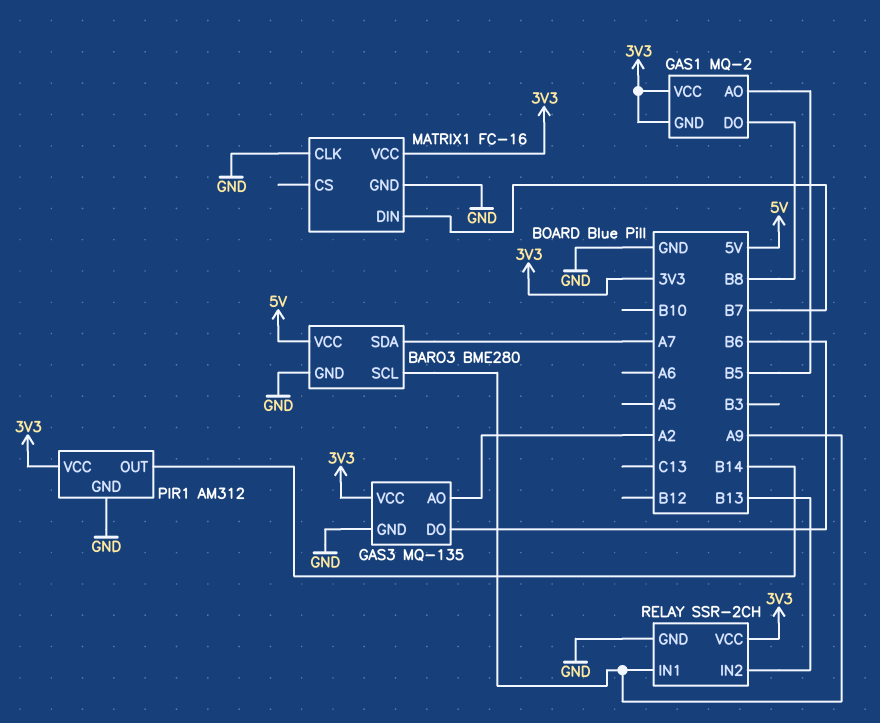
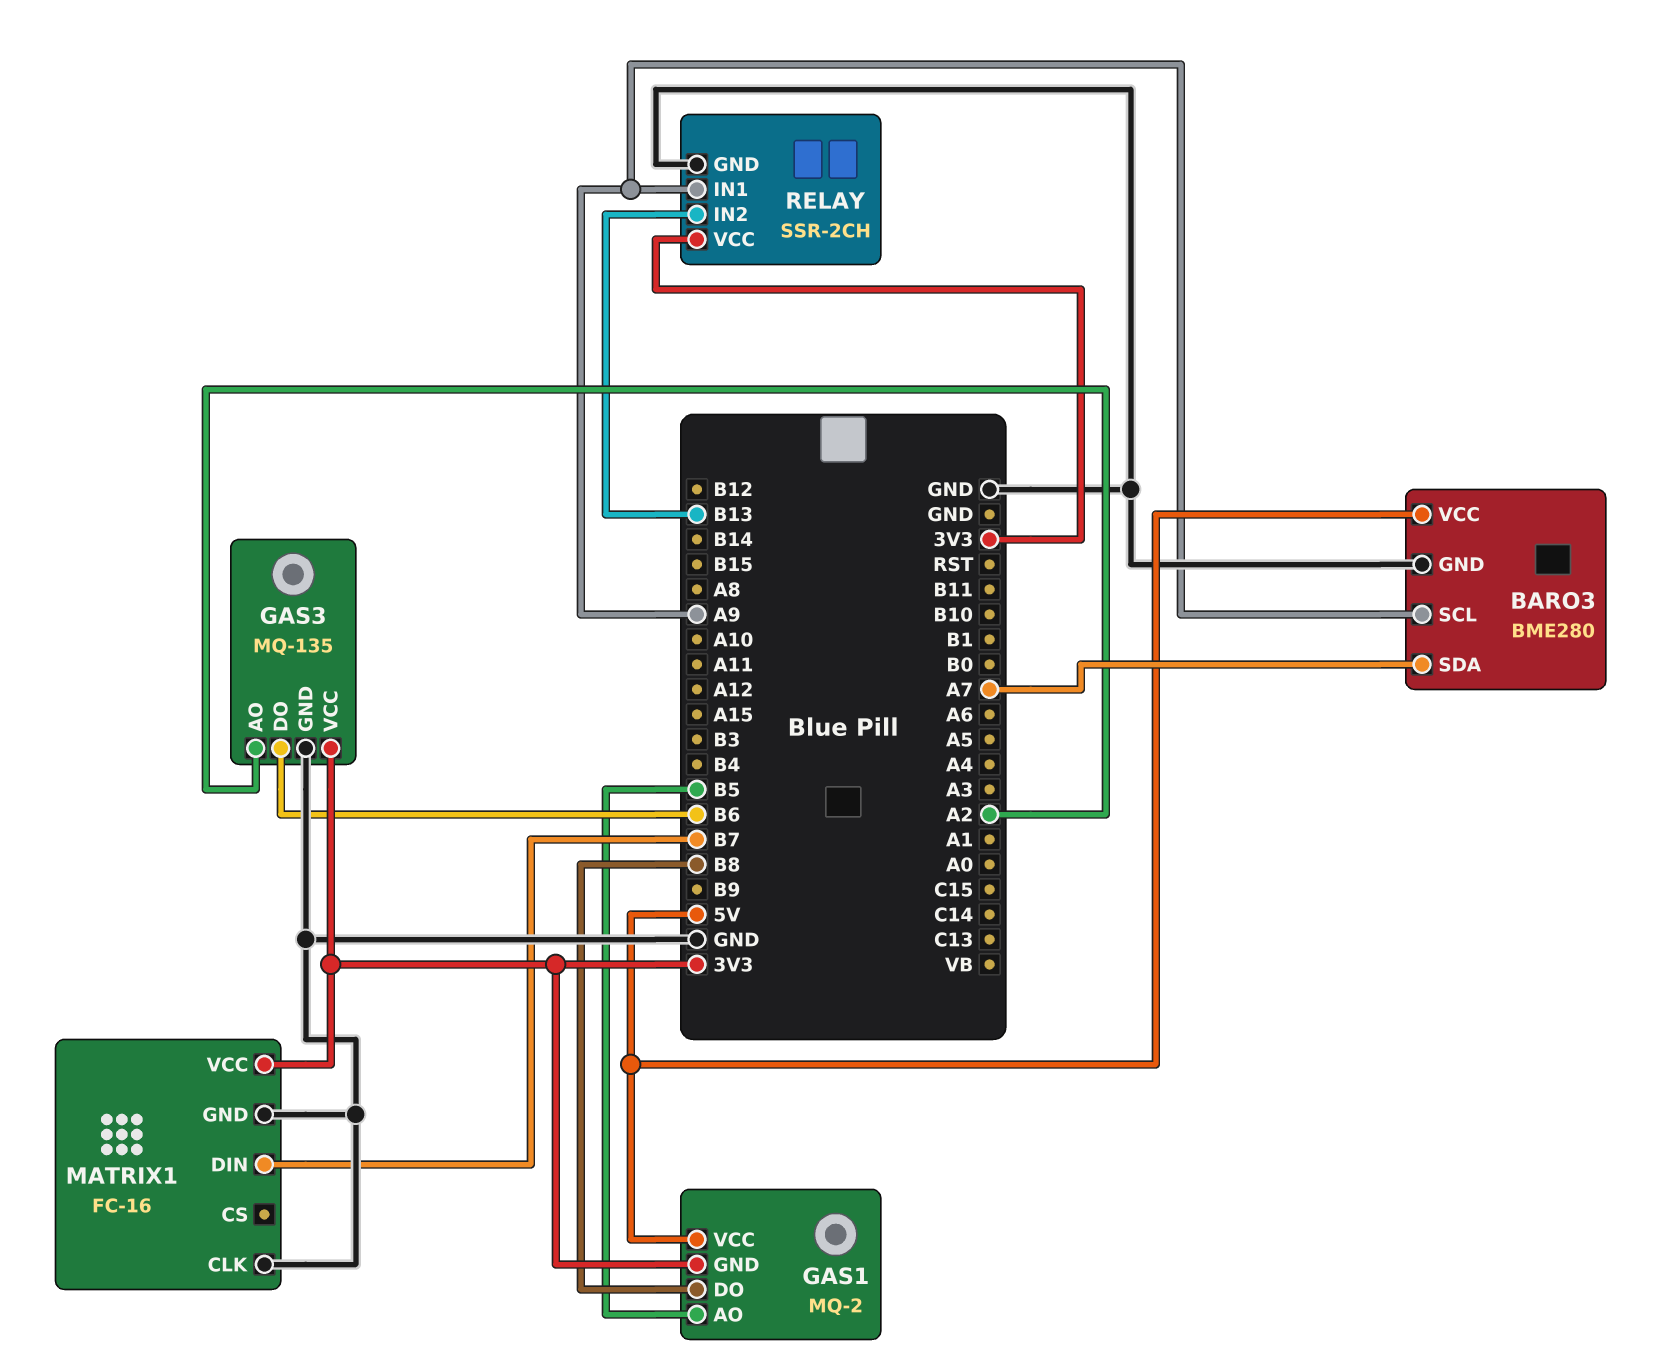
GAS1 pin VCC: 3V3 -> 5V
PIR1: AM312 -> none
PIR1 pin GND: GND -> none
PIR1 pin OUT: B14 -> none
PIR1 pin VCC: 3V3 -> none

